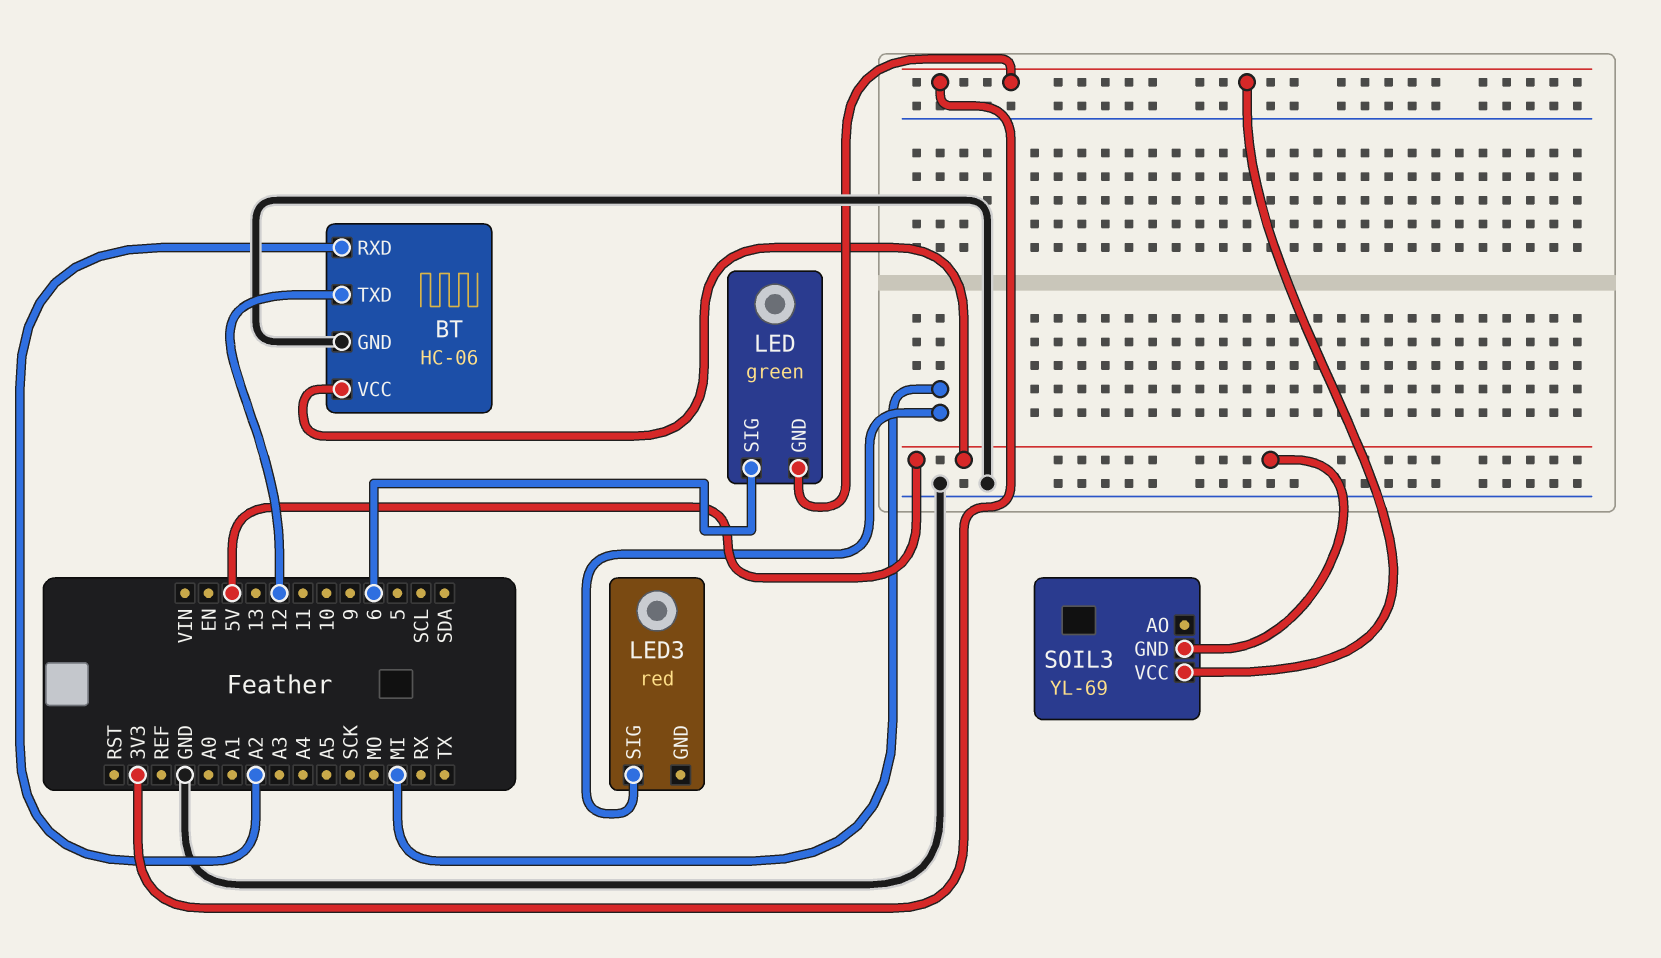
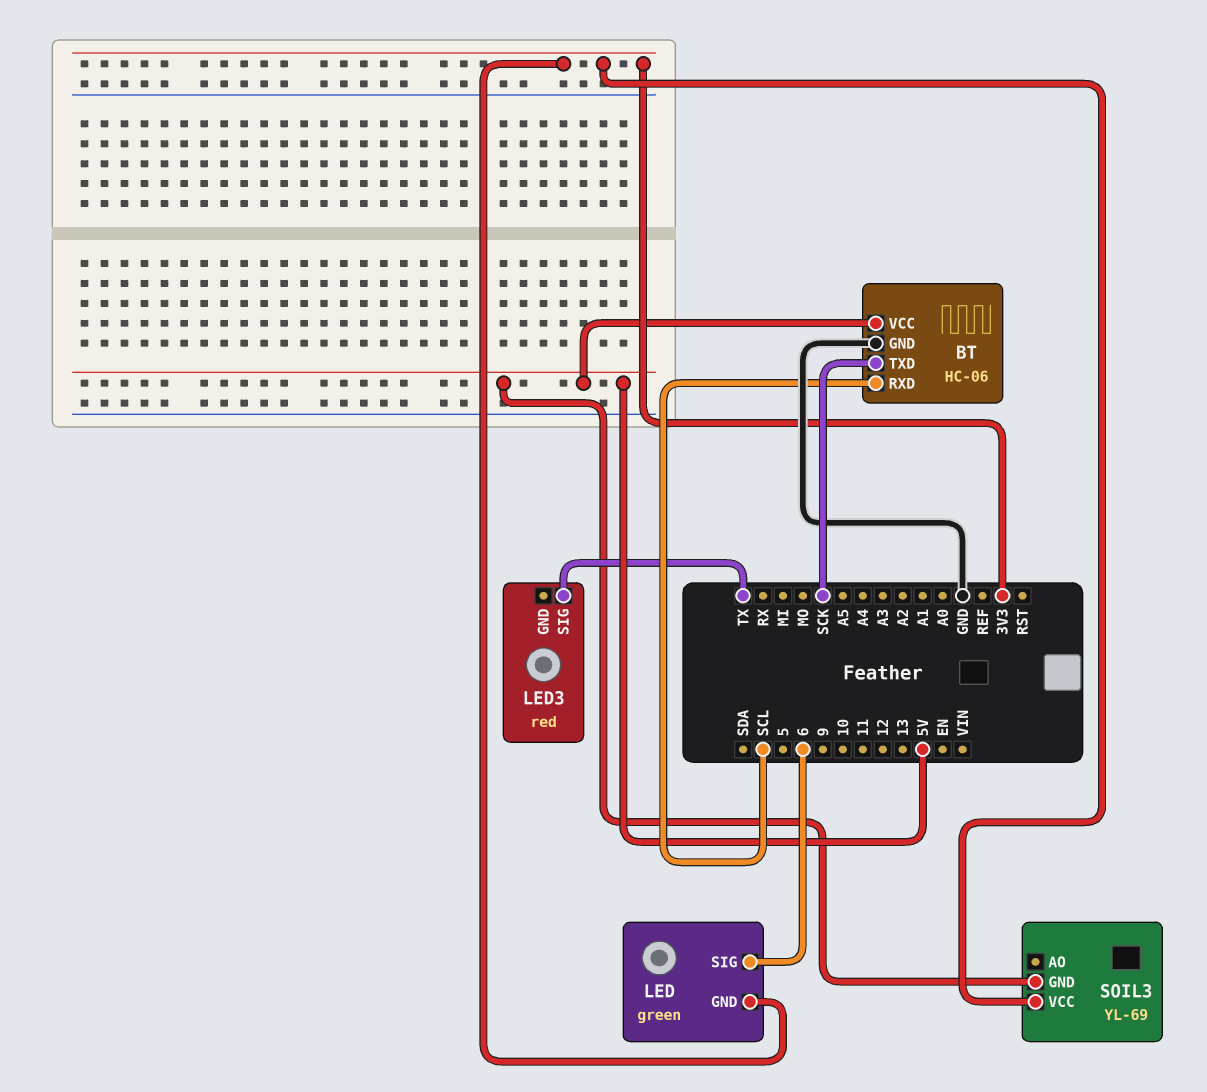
BT pin RXD: A2 -> SCL
BT pin TXD: 12 -> SCK
LED3 pin SIG: MI -> TX

